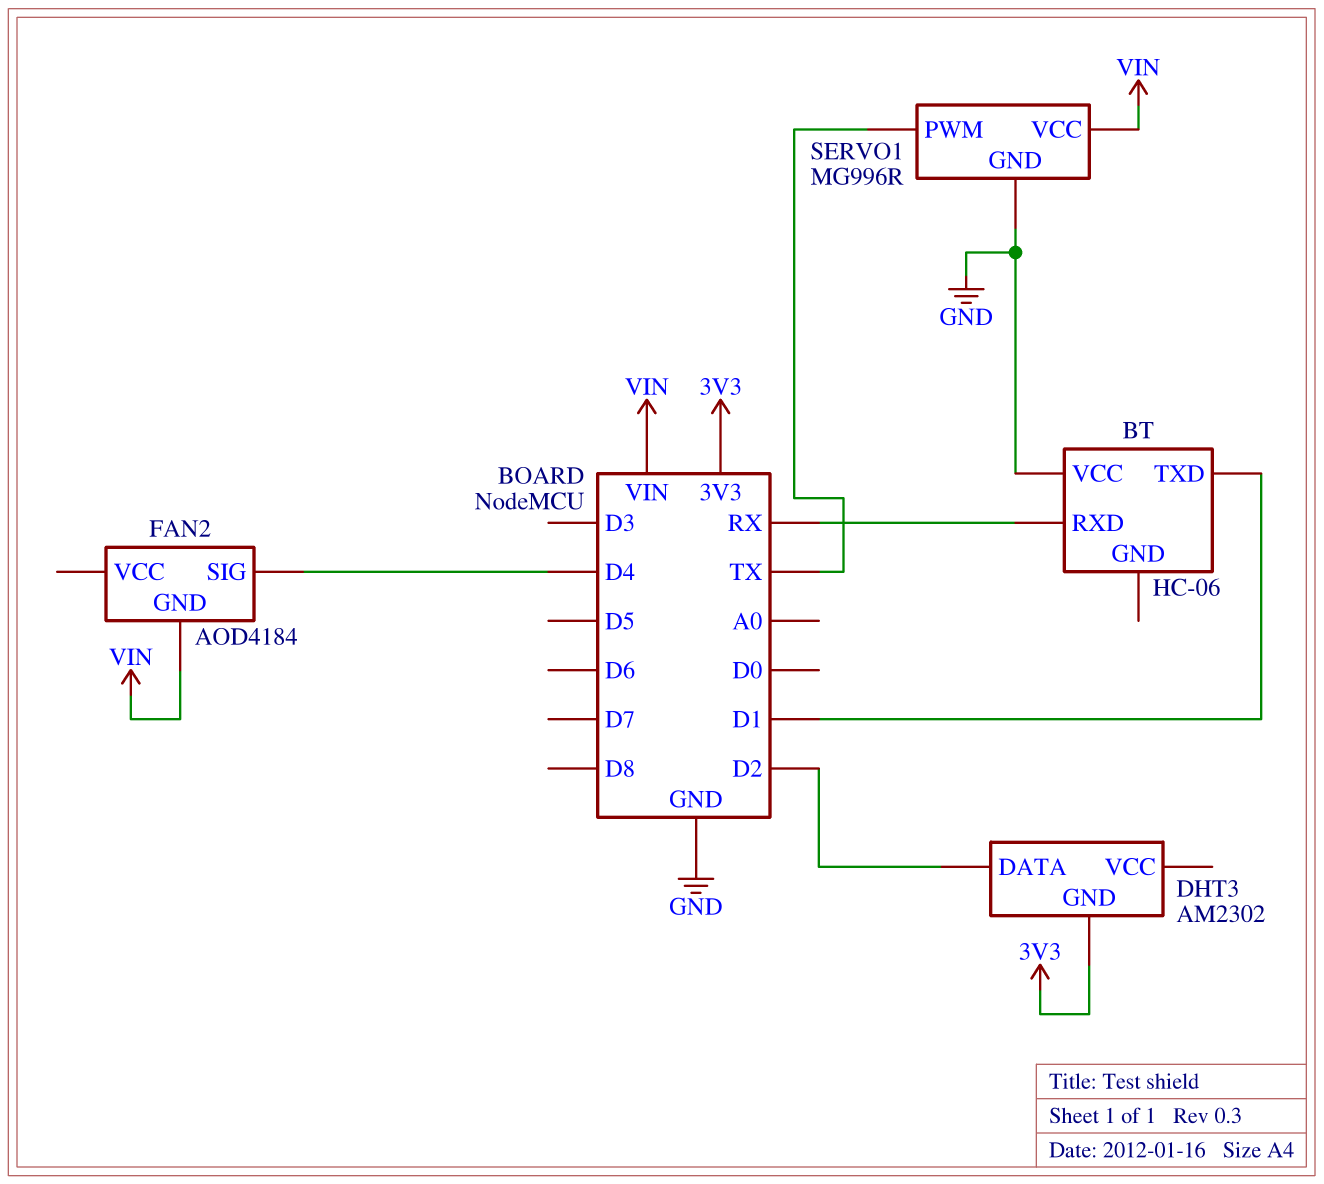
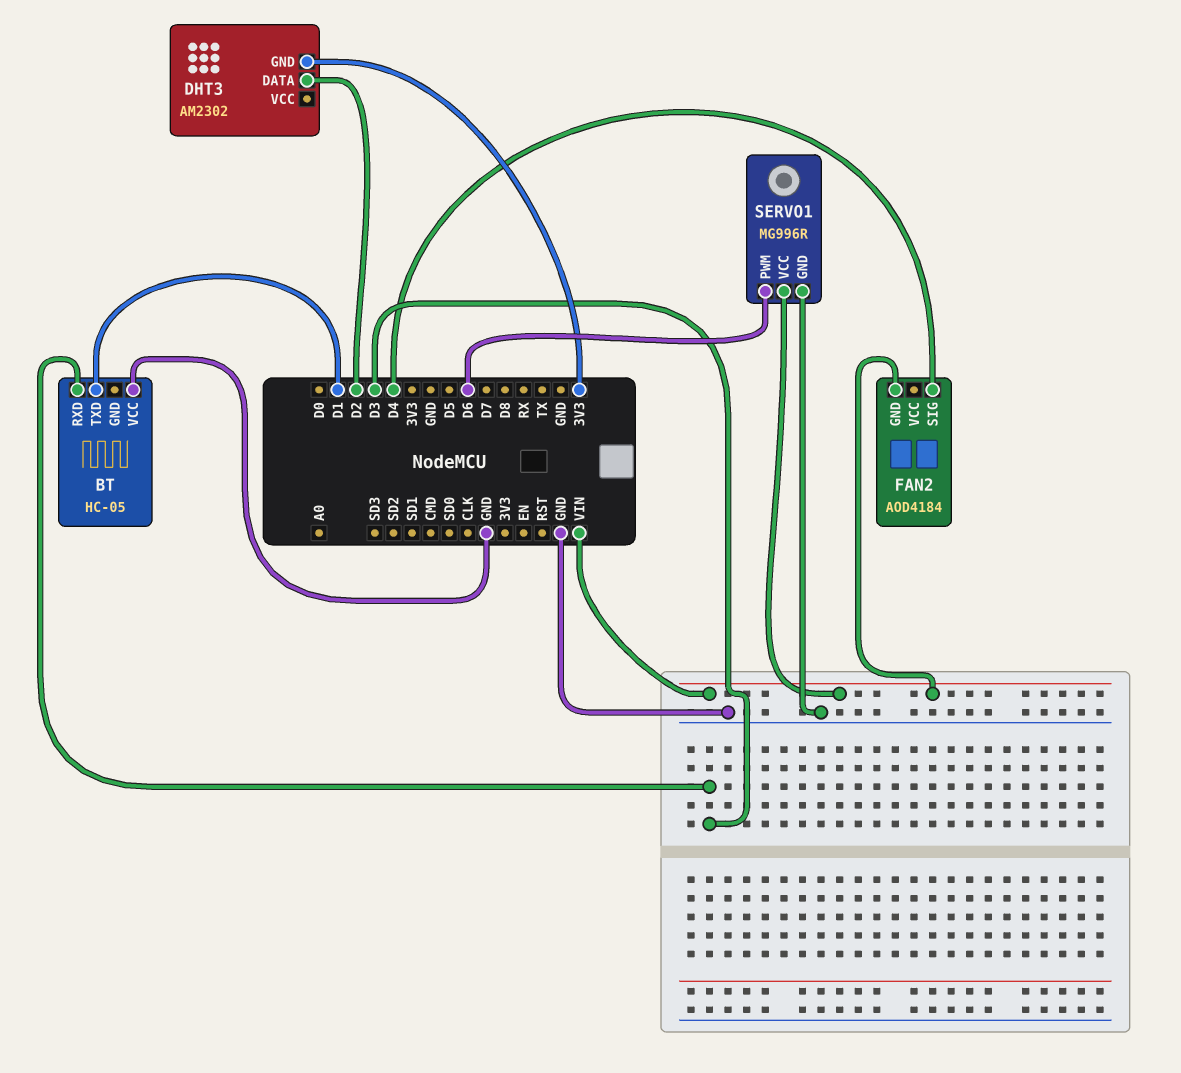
BT: HC-06 -> HC-05
BT pin RXD: RX -> D3
SERVO1 pin PWM: TX -> D6

